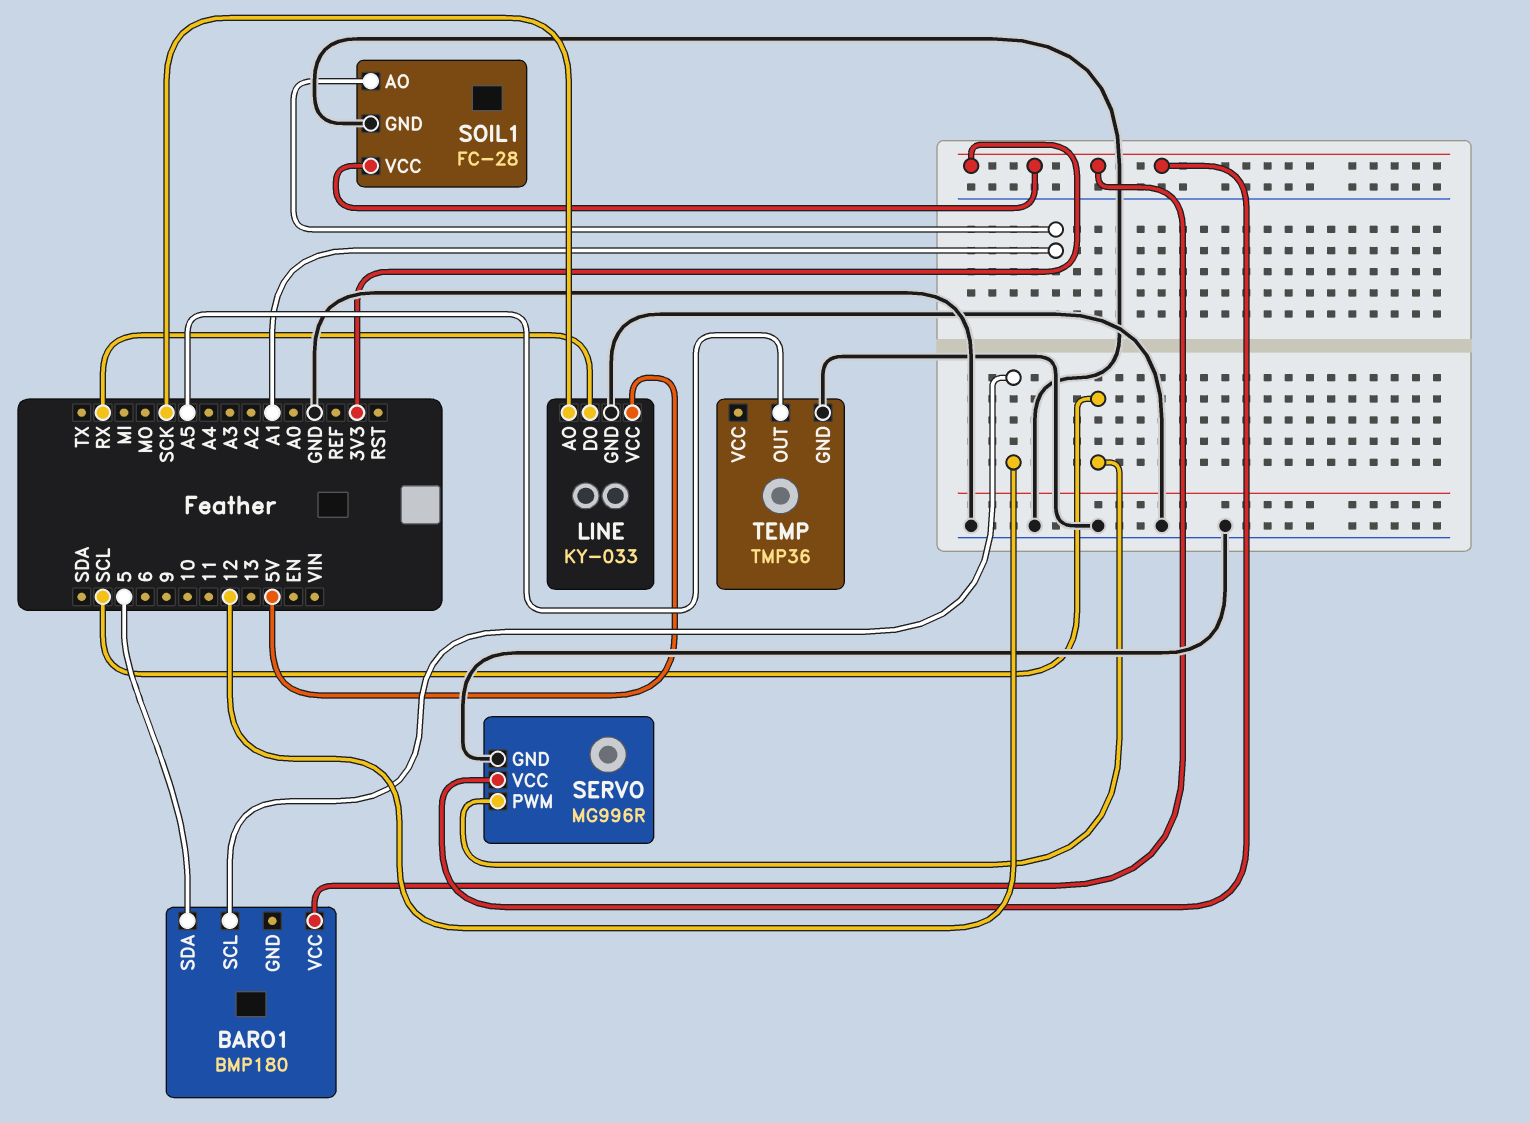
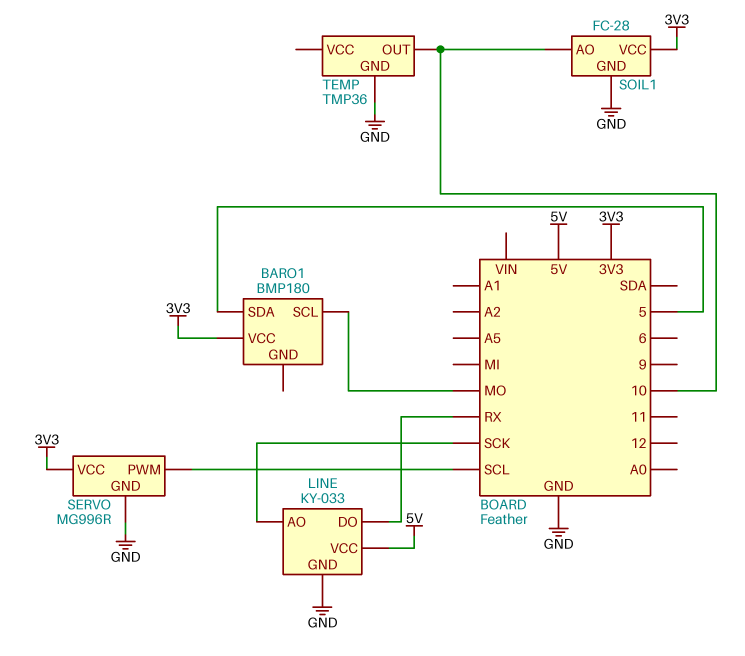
BARO1 pin SCL: 12 -> MO
SOIL1 pin AO: A1 -> 10
TEMP pin OUT: A5 -> 10

